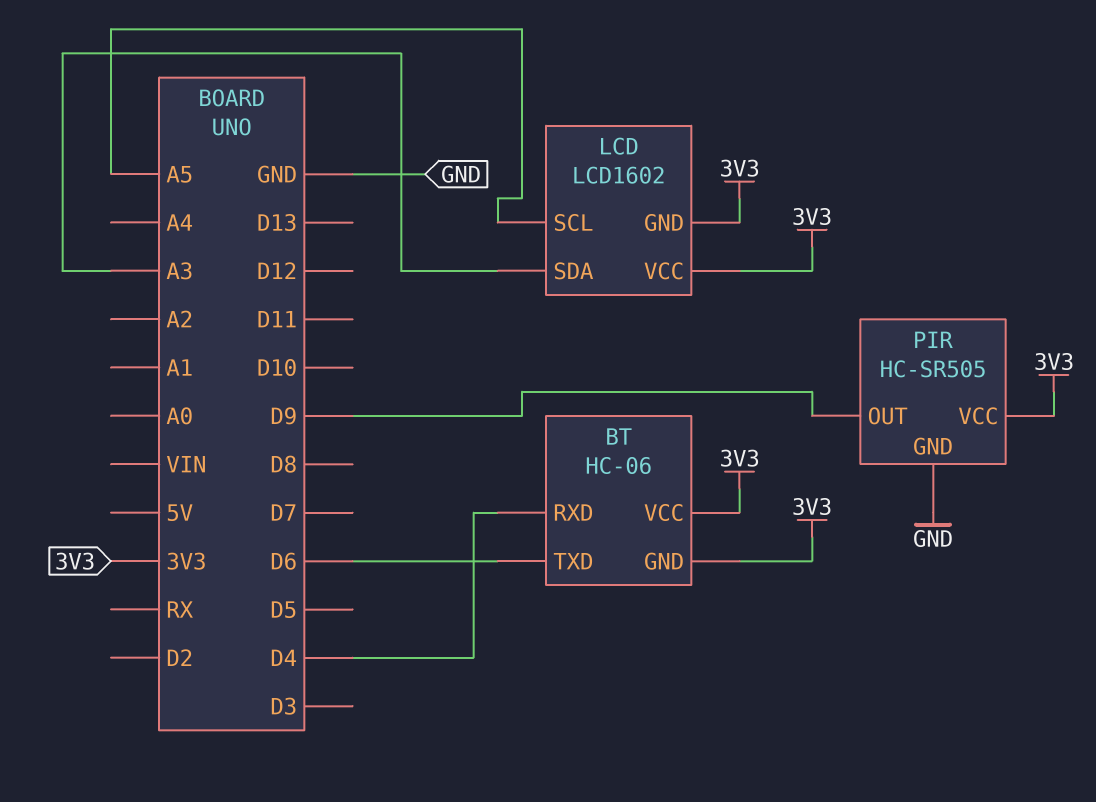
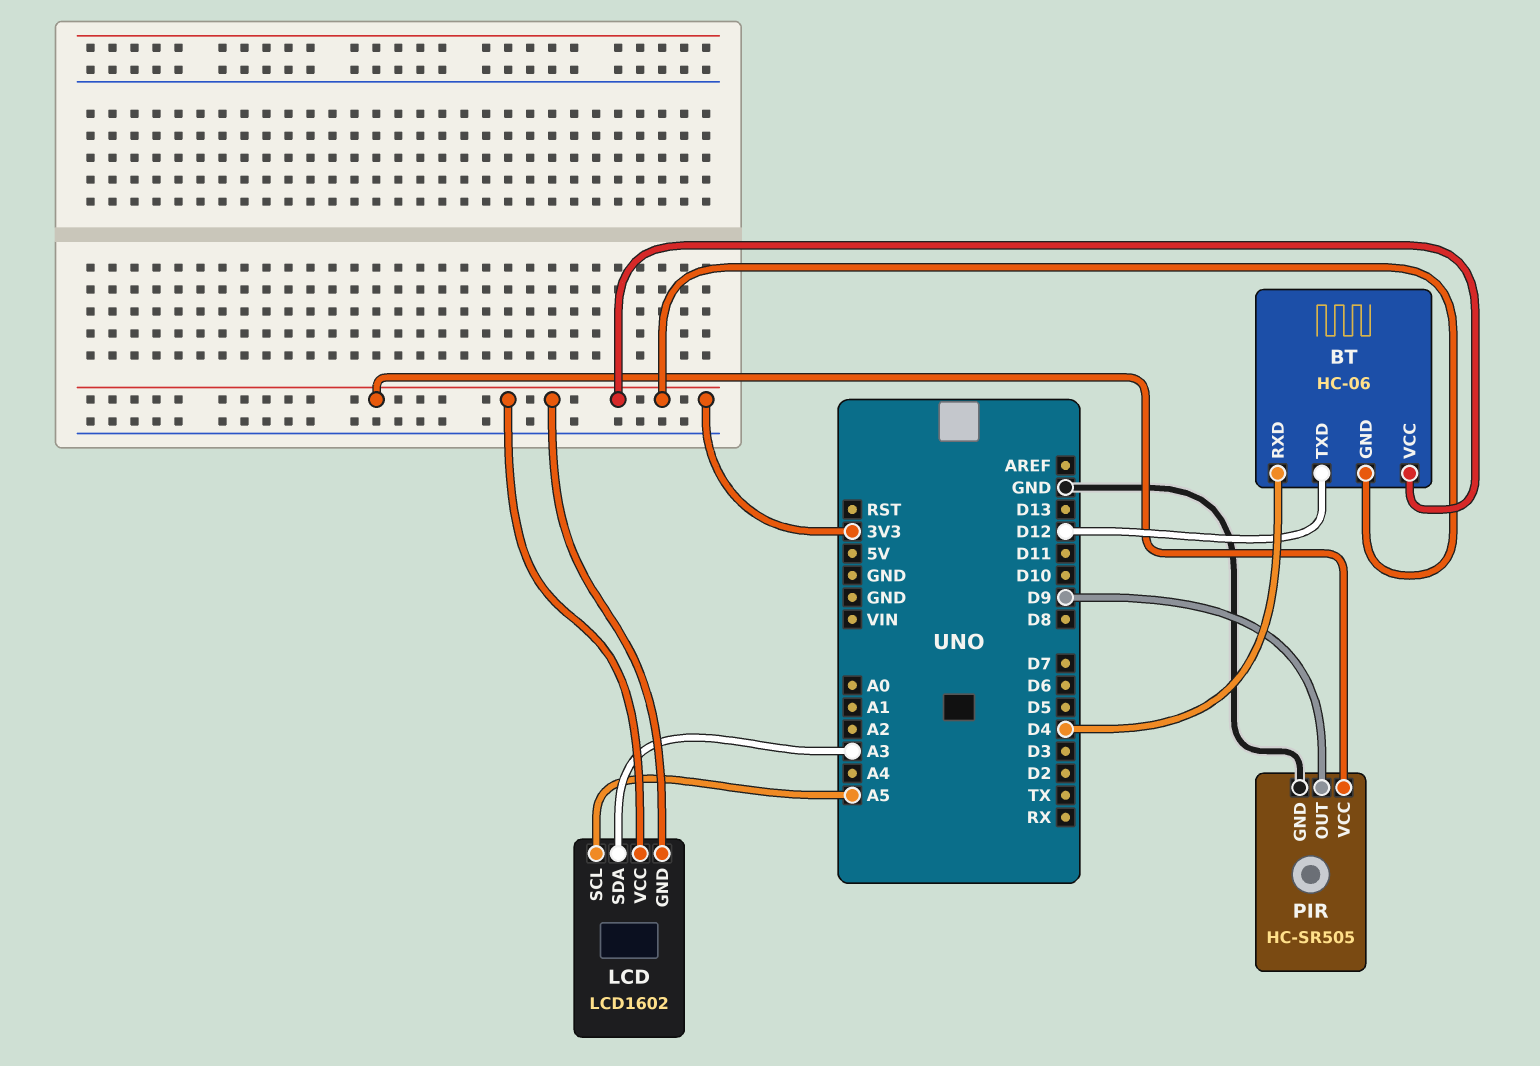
BT pin TXD: D6 -> D12

